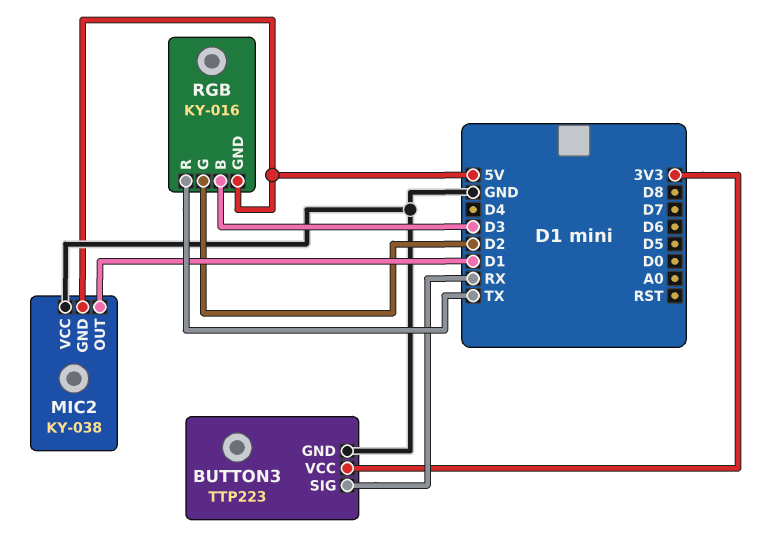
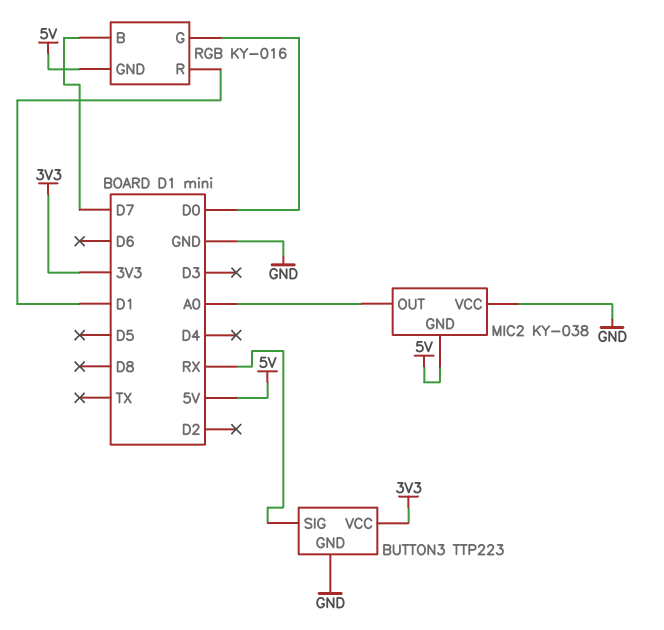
MIC2 pin OUT: D1 -> A0
RGB pin B: D3 -> D7
RGB pin G: D2 -> D0
RGB pin R: TX -> D1

